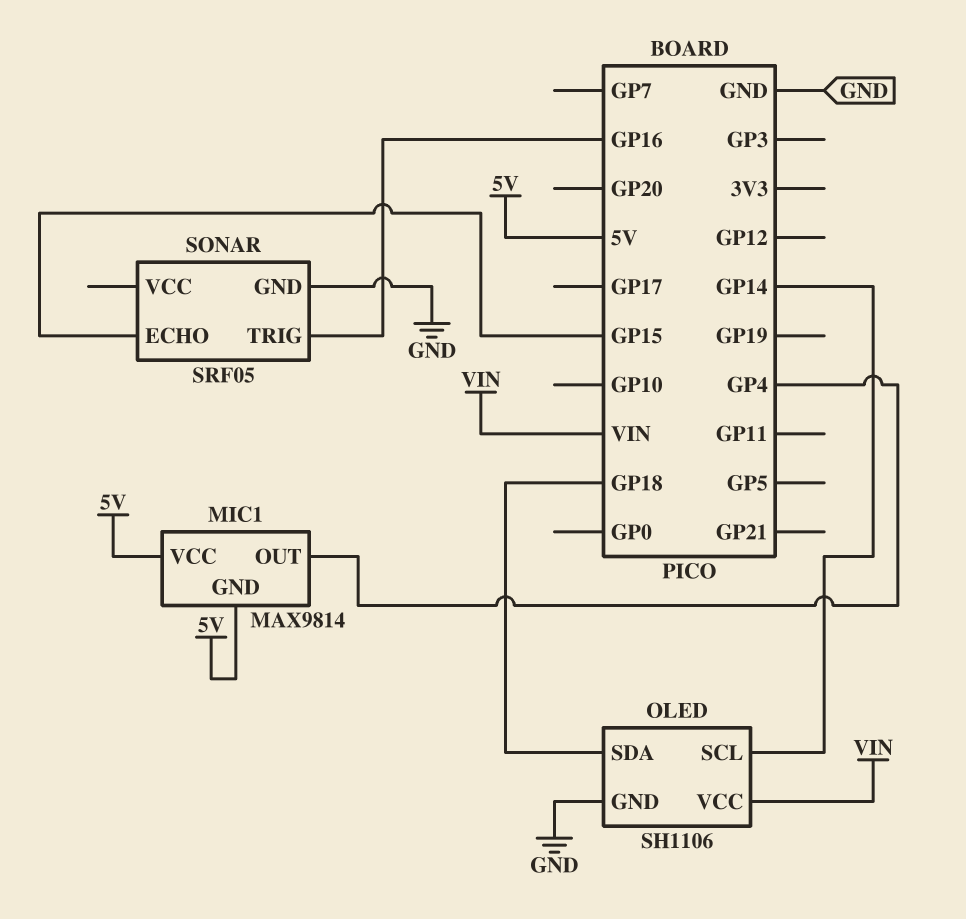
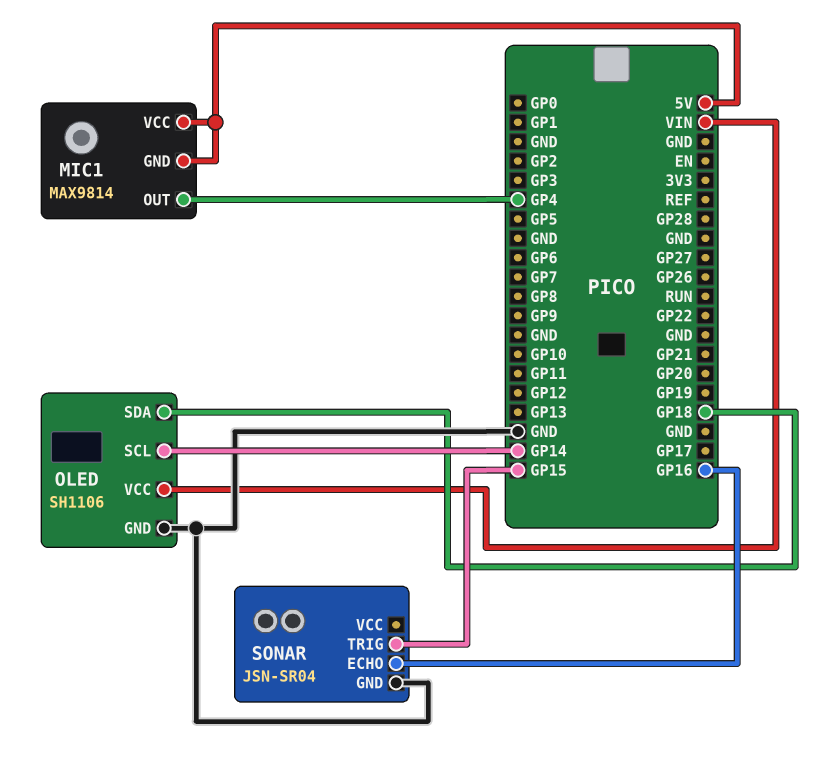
SONAR: SRF05 -> JSN-SR04
SONAR pin ECHO: GP15 -> GP16
SONAR pin TRIG: GP16 -> GP15

